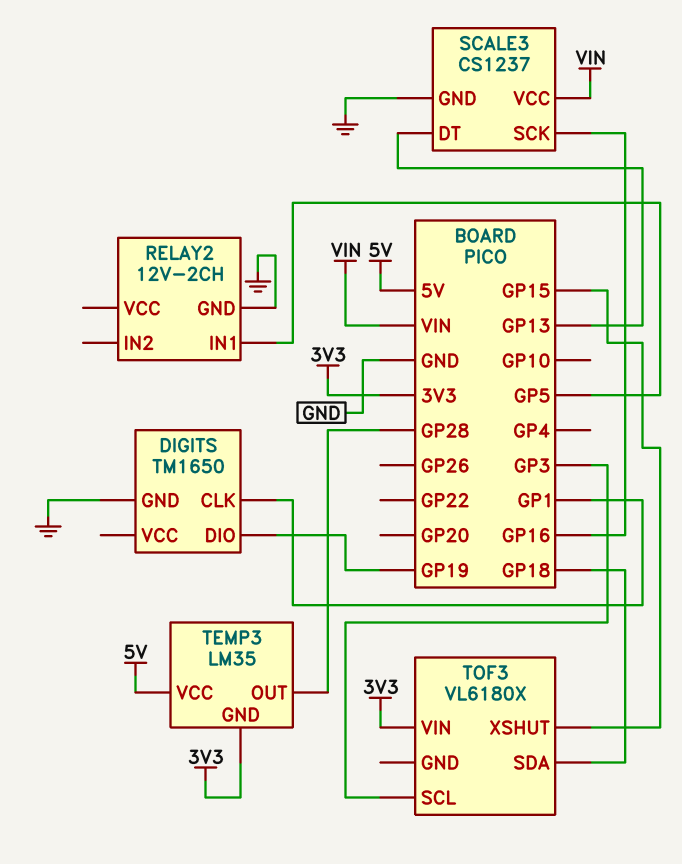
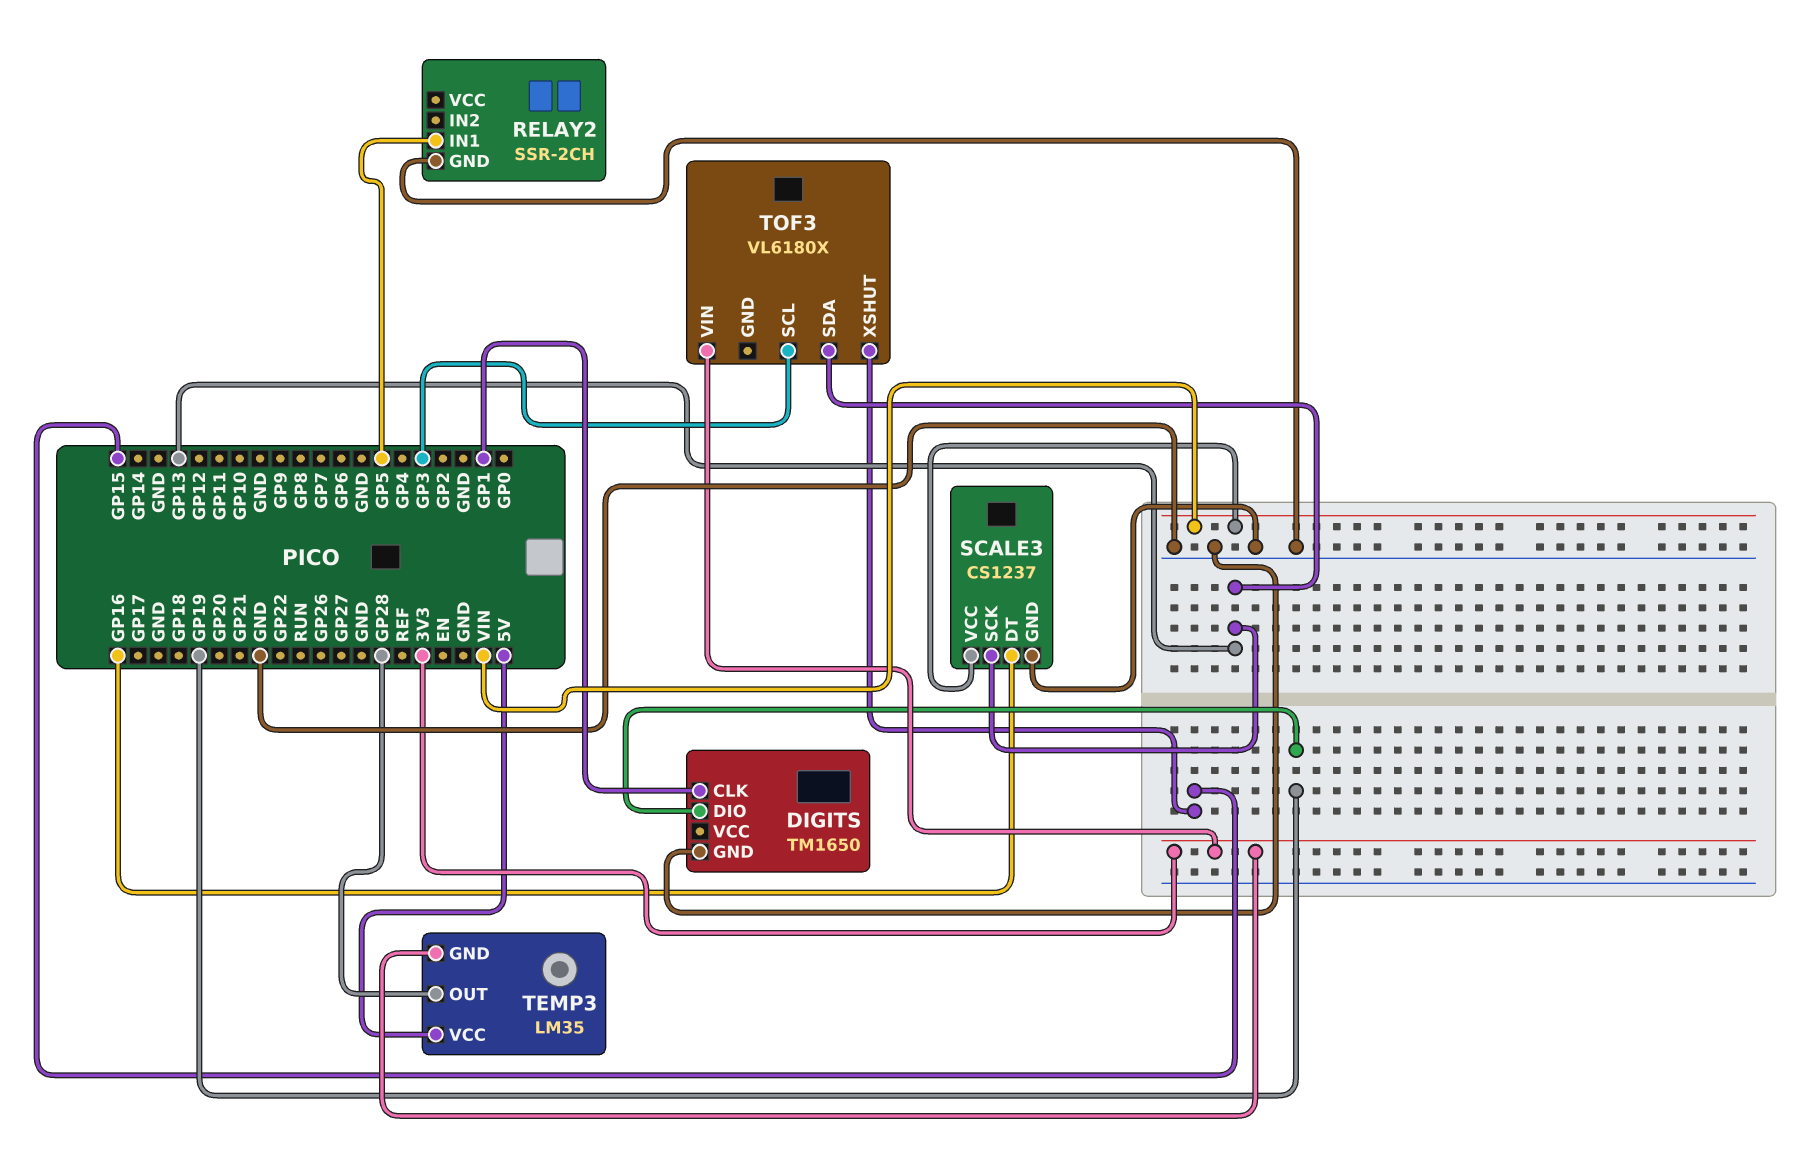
RELAY2: 12V-2CH -> SSR-2CH
SCALE3 pin DT: GP13 -> GP16
SCALE3 pin SCK: GP16 -> GP13
TOF3 pin SDA: GP18 -> GP13

